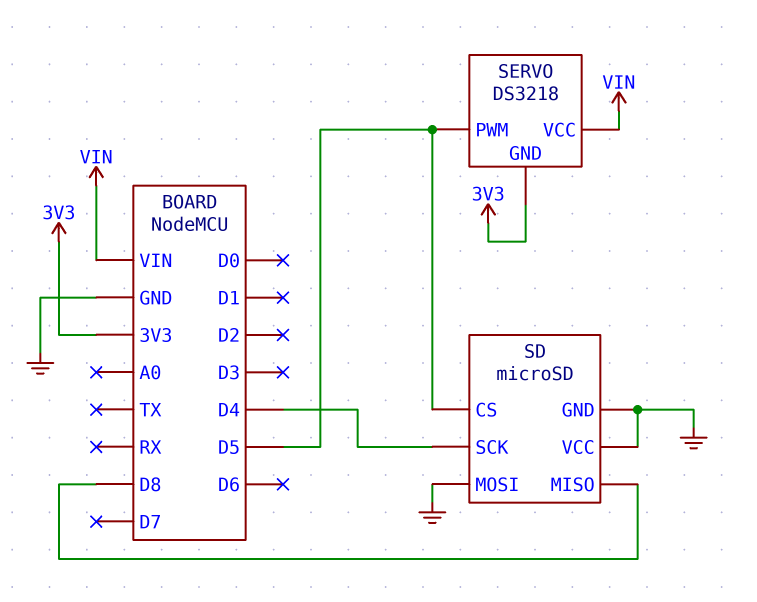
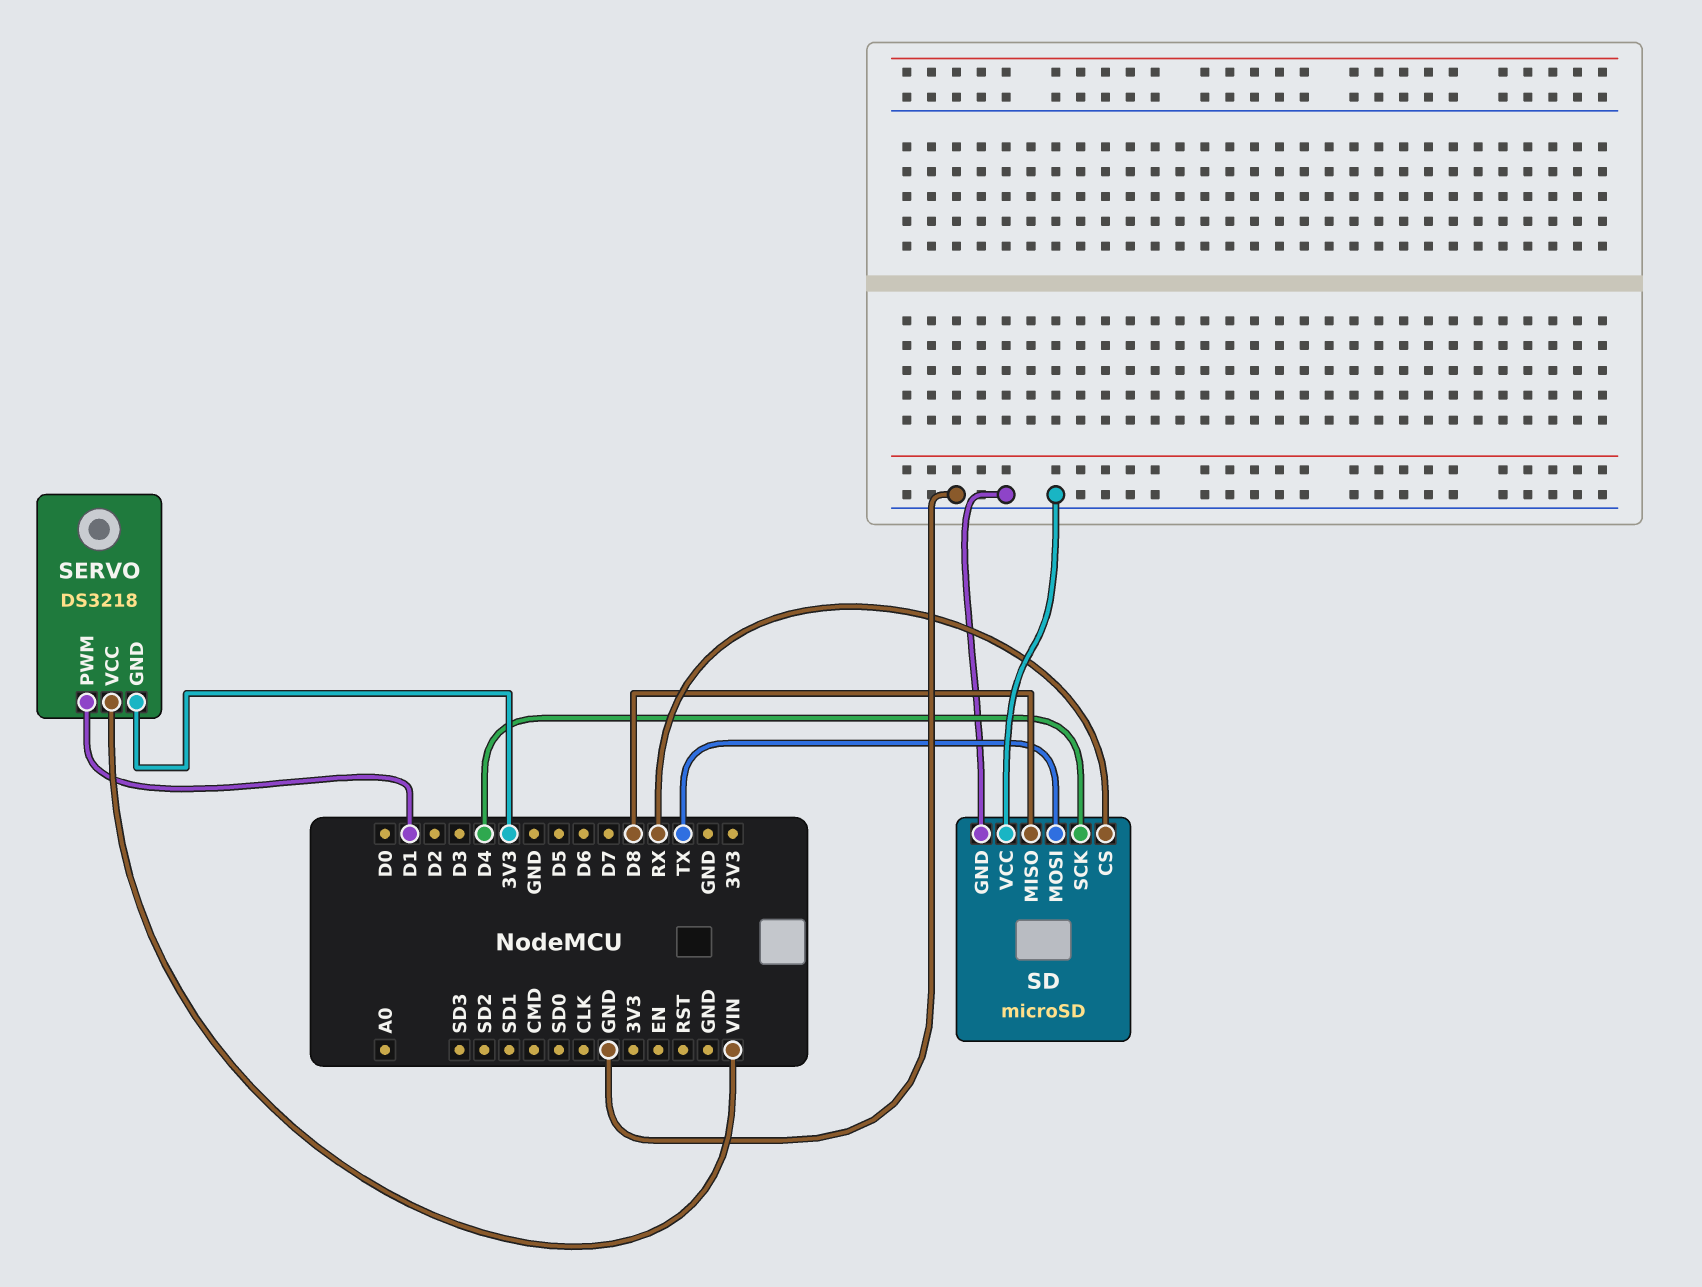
SD pin CS: D5 -> RX
SD pin MOSI: GND -> TX
SERVO pin PWM: D5 -> D1

